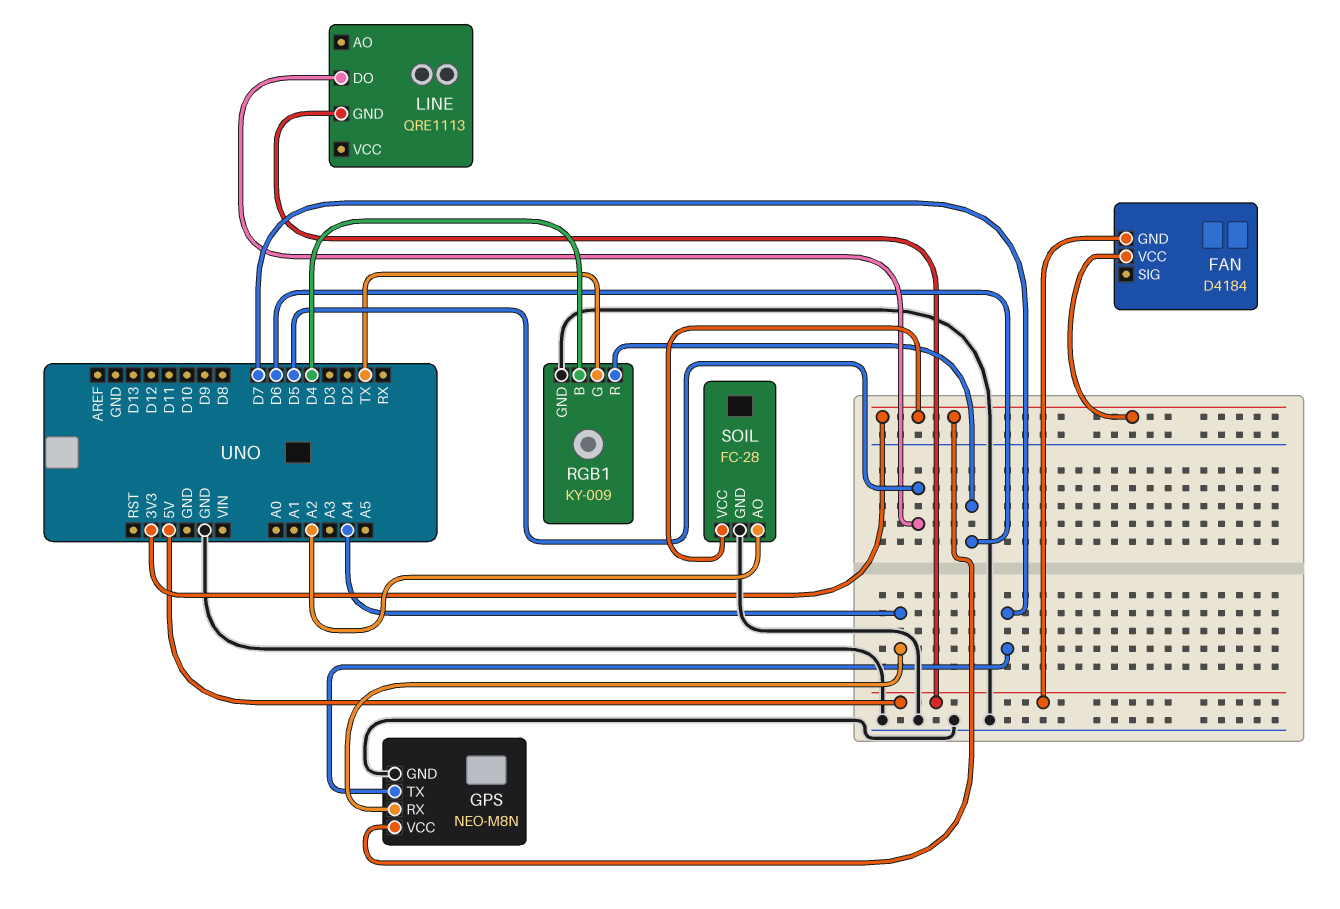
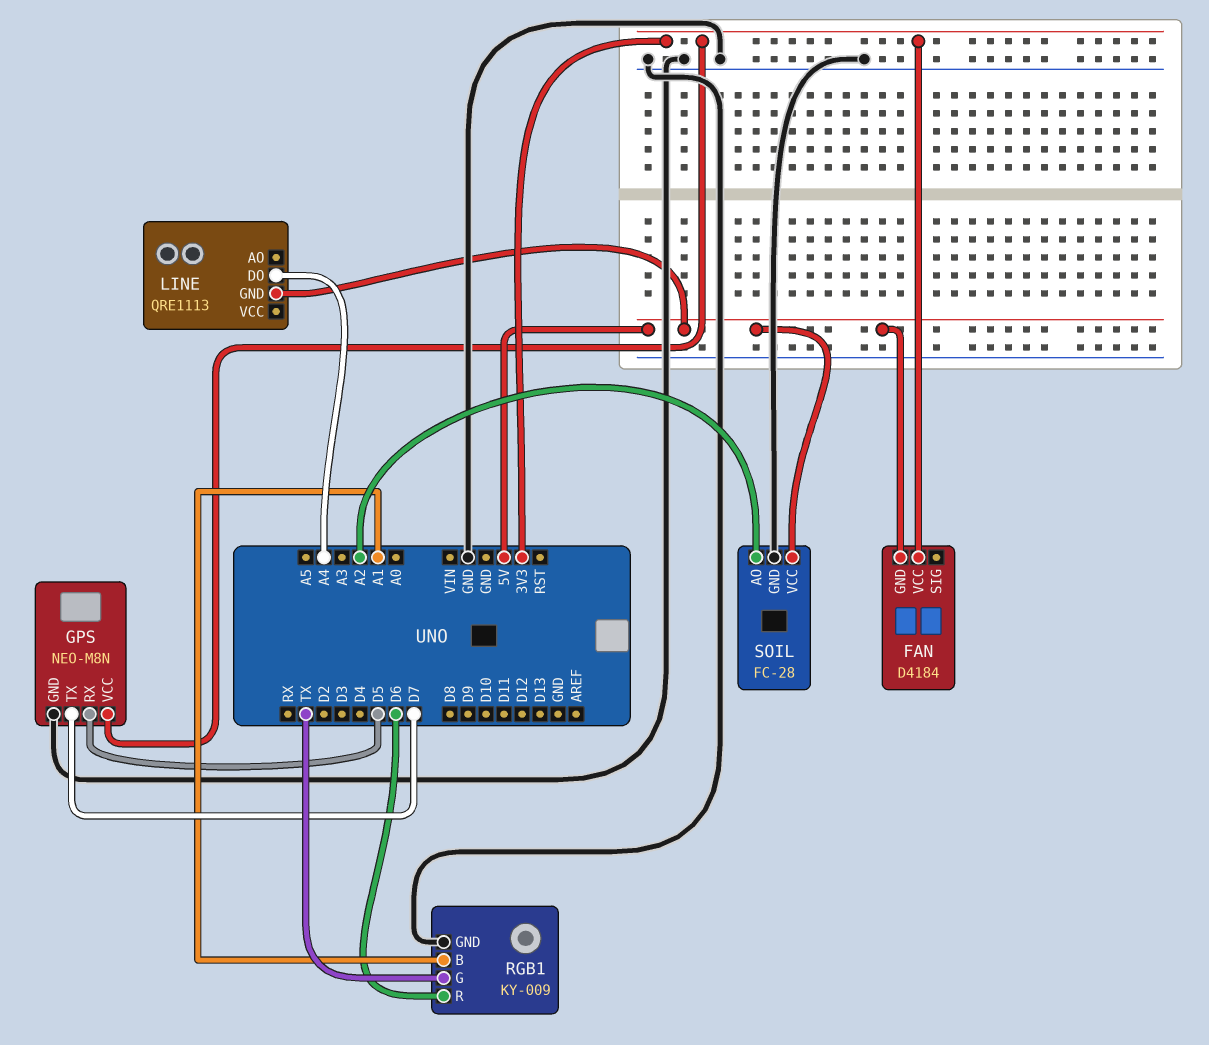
GPS pin RX: A4 -> D5
LINE pin DO: D5 -> A4
RGB1 pin B: D4 -> A1
SOIL pin VCC: 3V3 -> 5V

